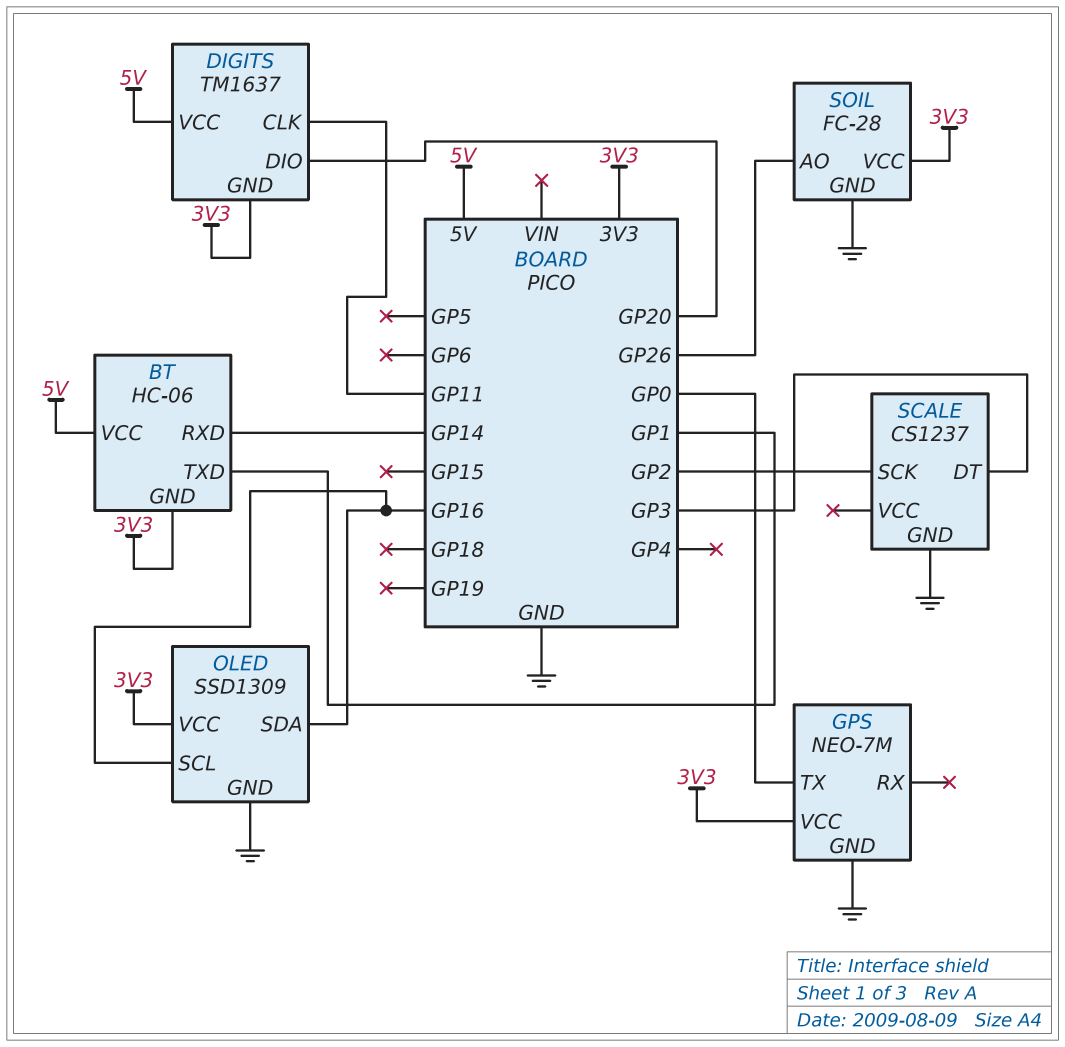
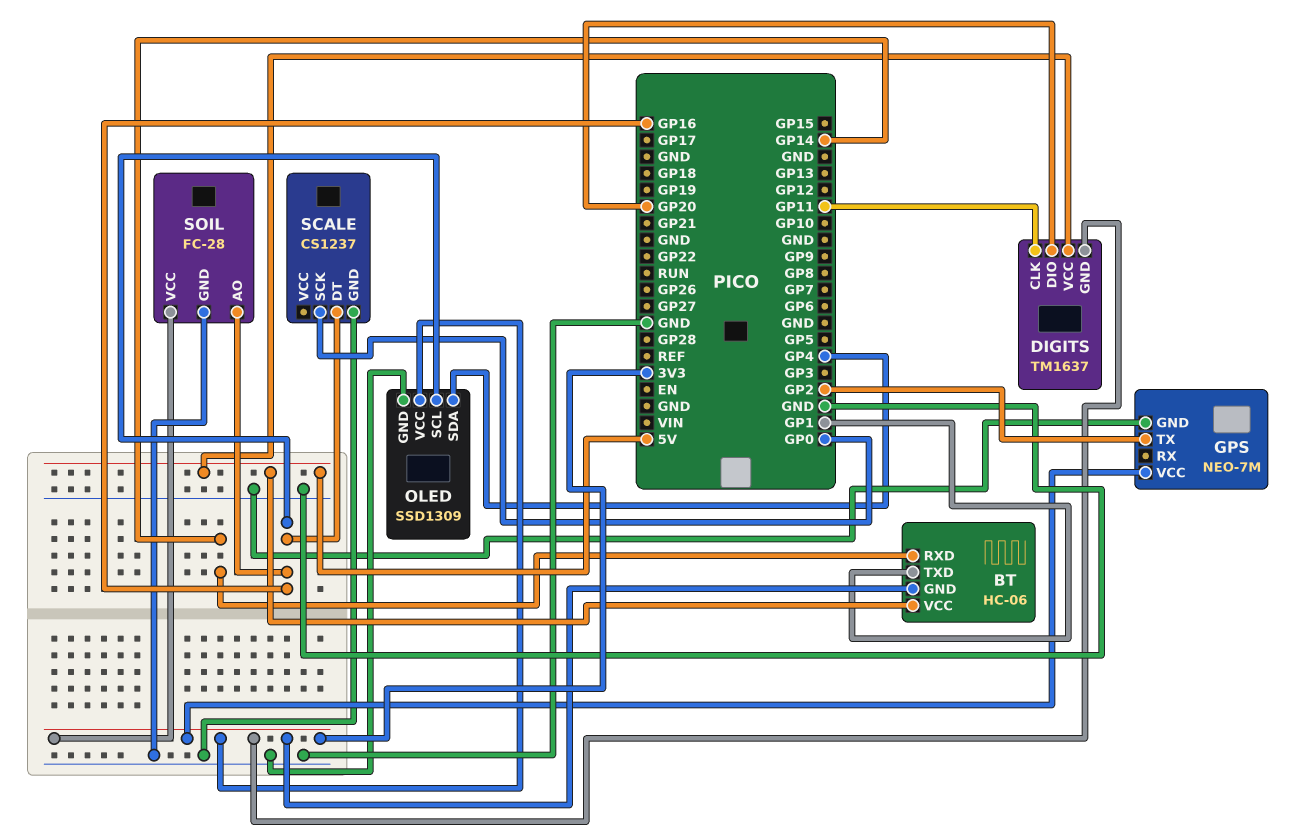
GPS pin TX: GP0 -> GP2
OLED pin SDA: GP16 -> GP4
SCALE pin DT: GP3 -> GP16
SCALE pin SCK: GP2 -> GP0
SOIL pin AO: GP26 -> GP16

